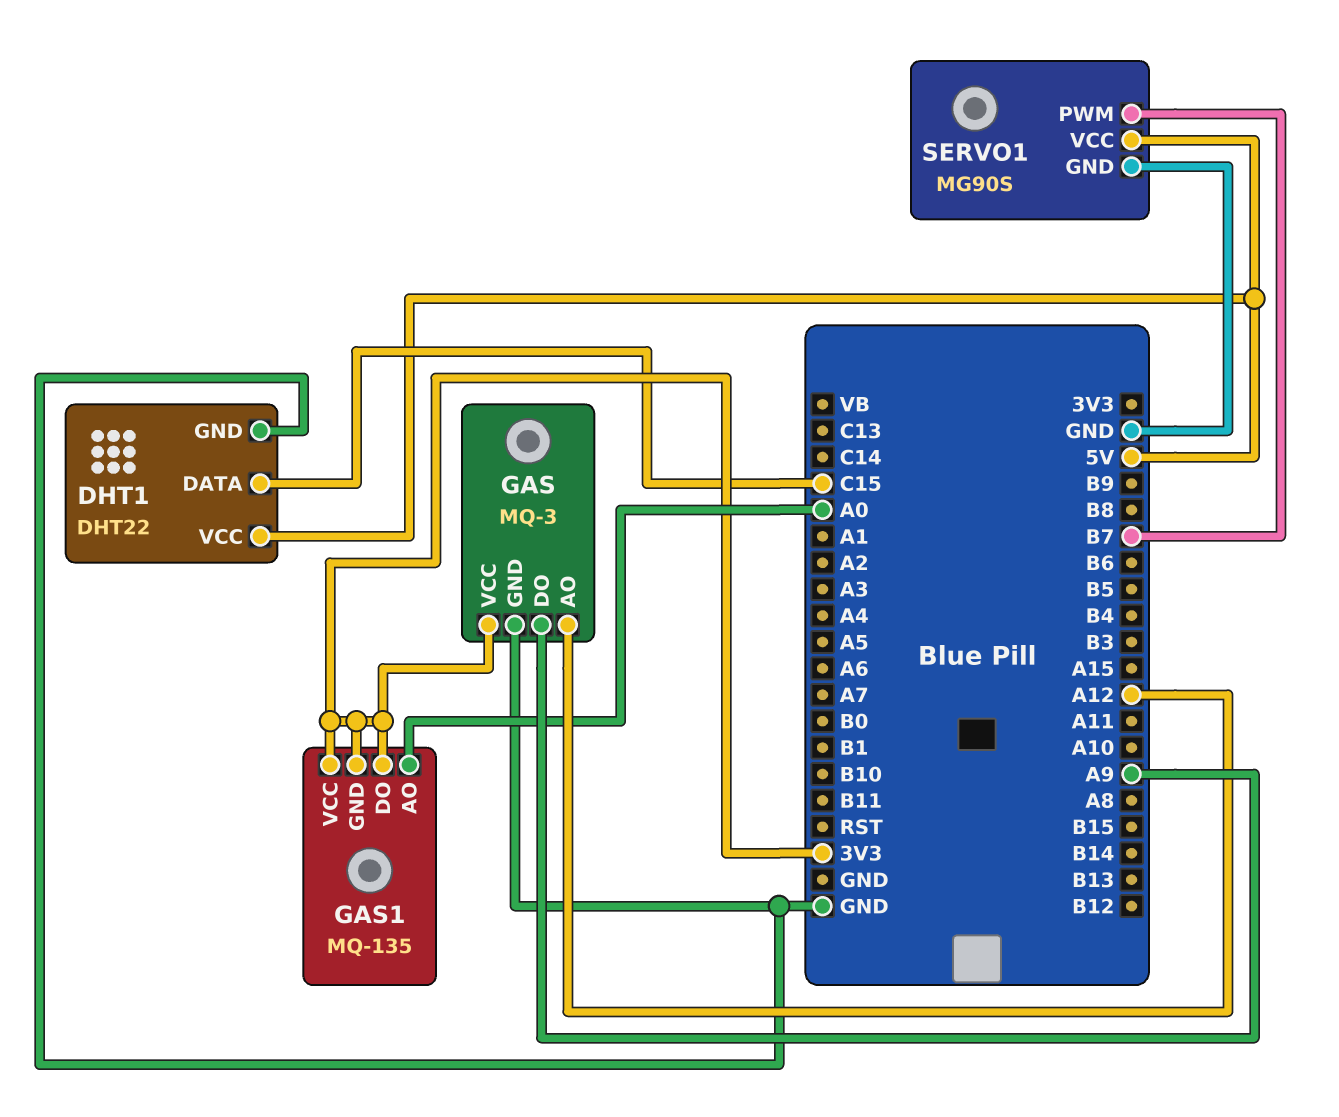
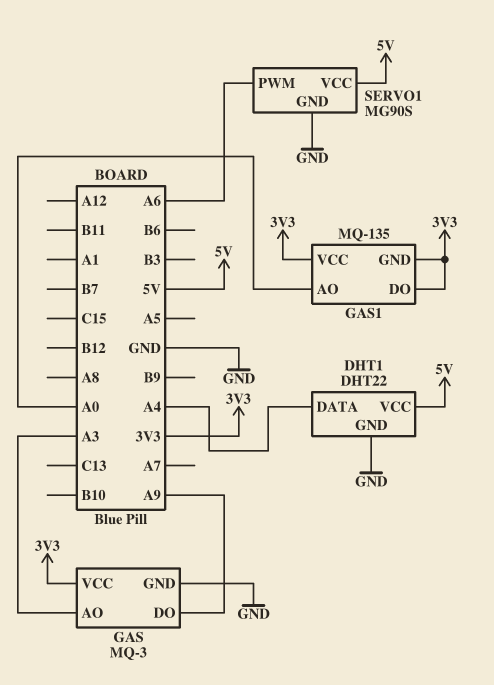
DHT1 pin DATA: C15 -> A4
GAS pin AO: A12 -> A3
SERVO1 pin PWM: B7 -> A6

